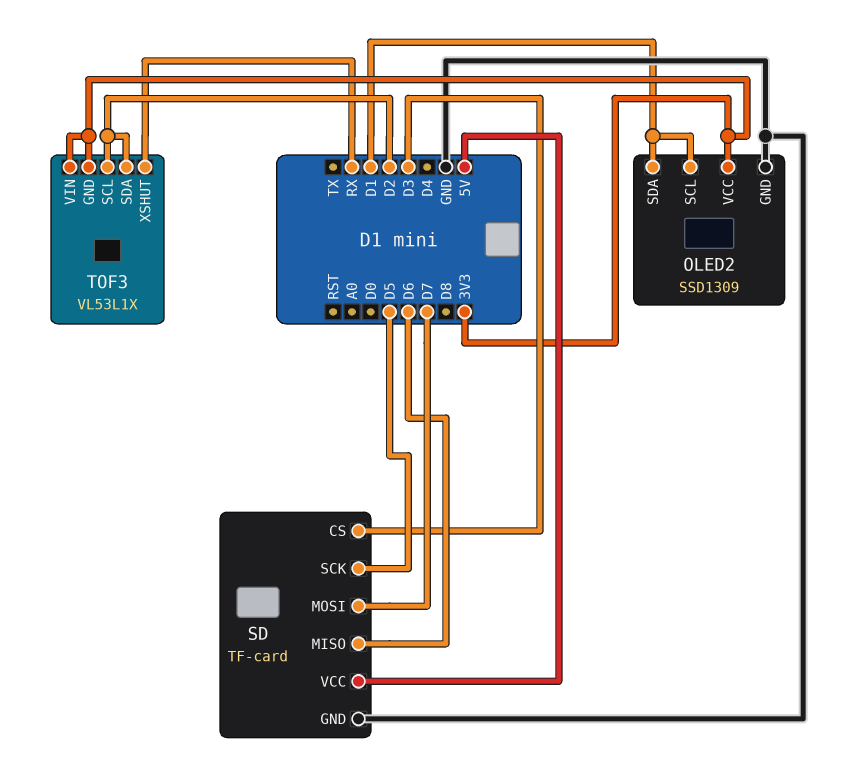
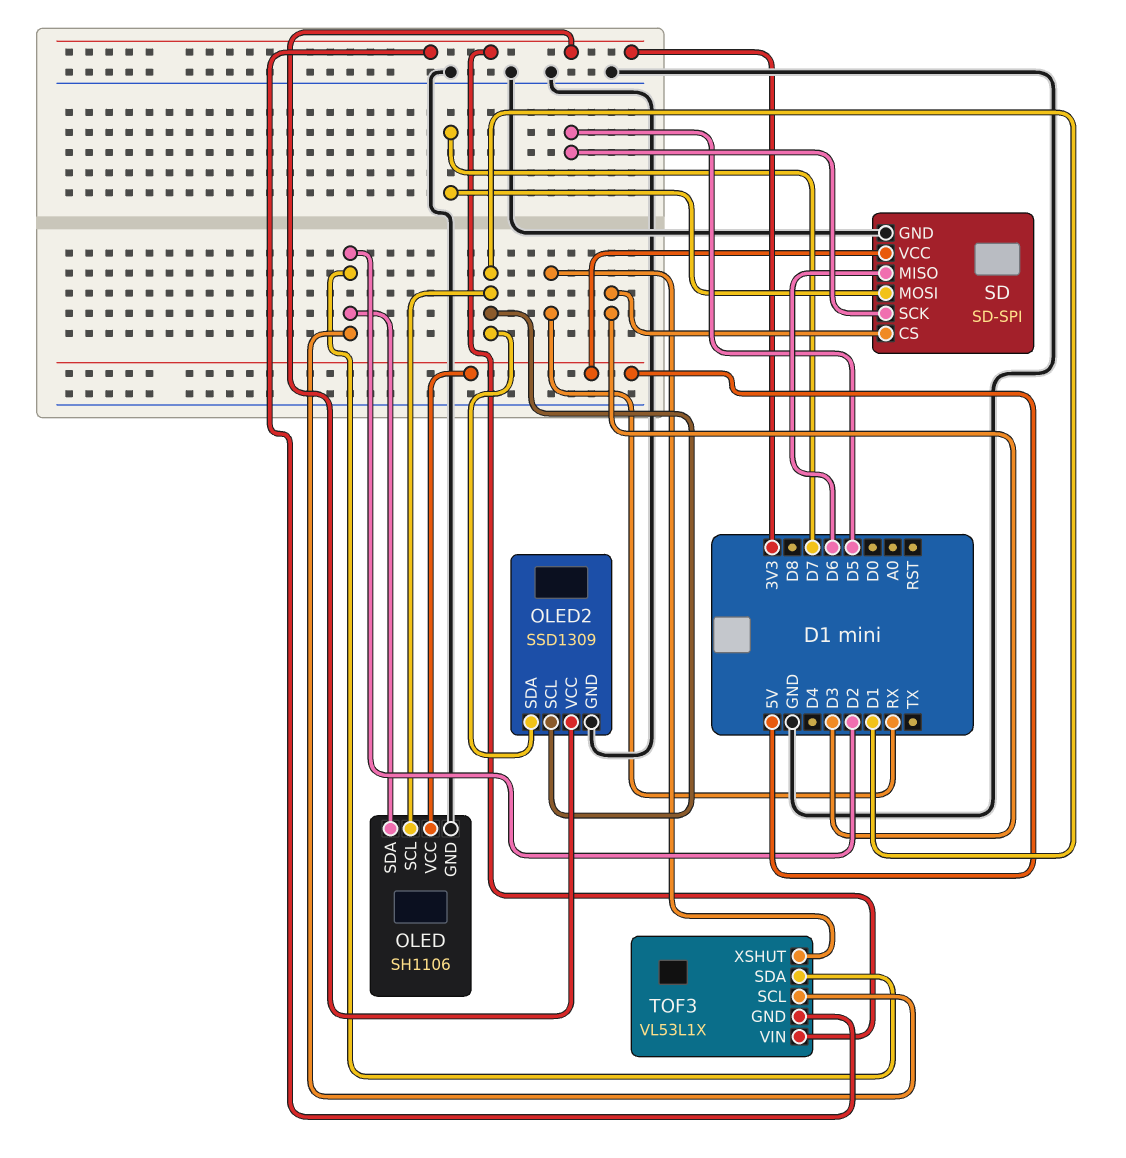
OLED: none -> SH1106
OLED pin GND: none -> GND
OLED pin SCL: none -> D1
OLED pin SDA: none -> D2
OLED pin VCC: none -> 5V
SD: TF-card -> SD-SPI

